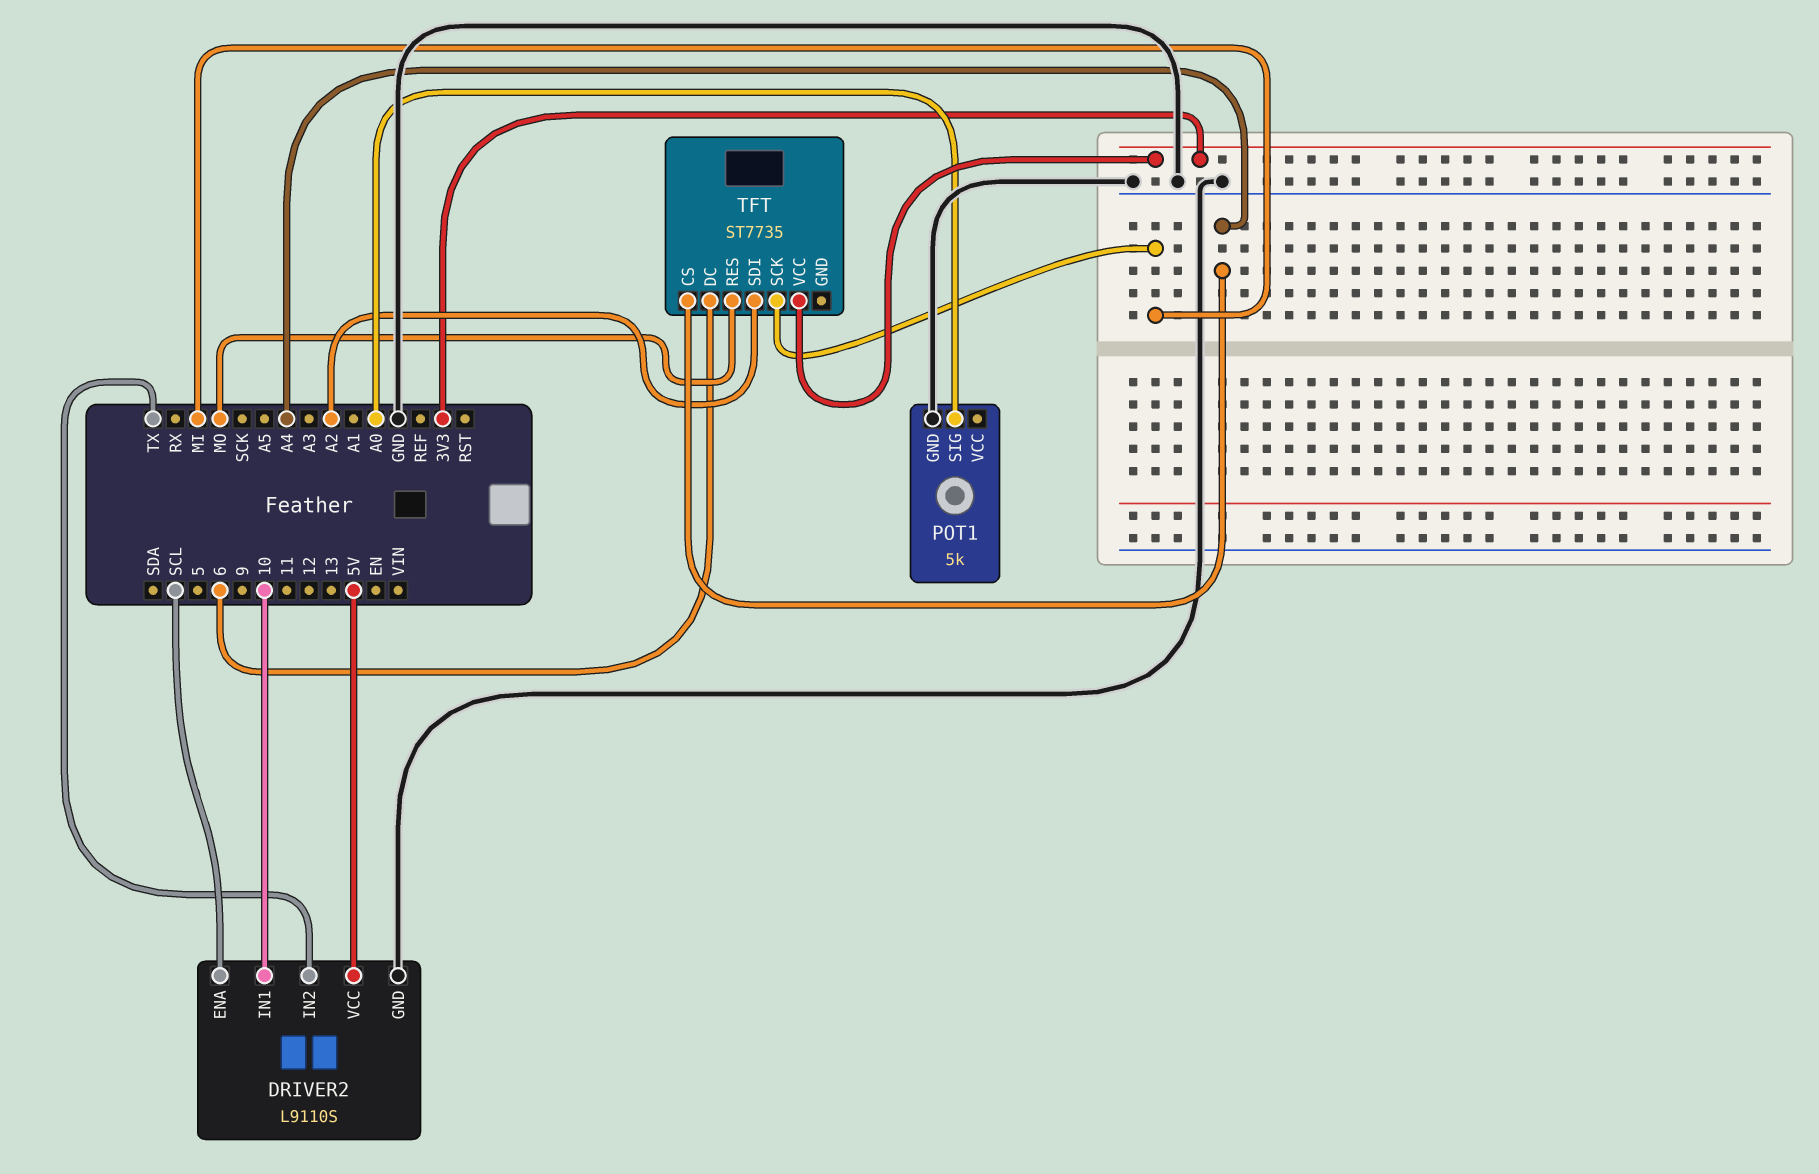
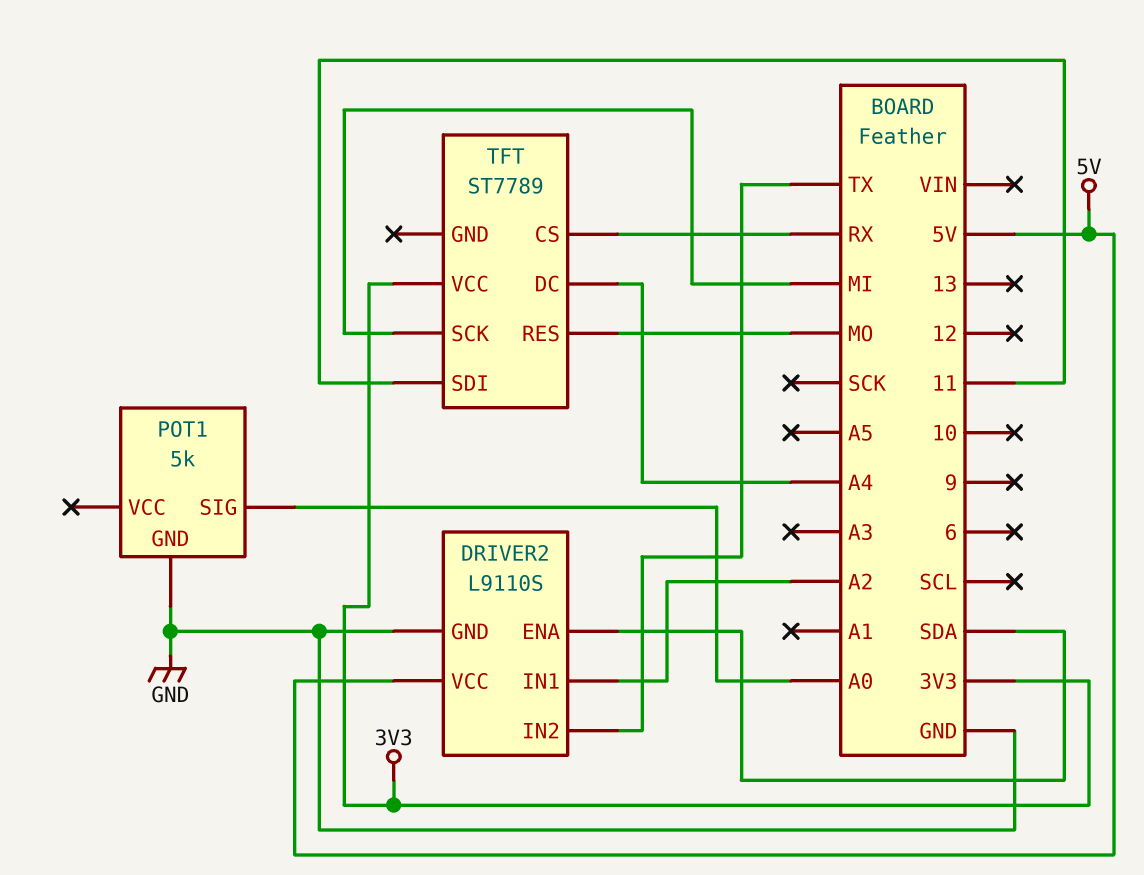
DRIVER2 pin ENA: SCL -> SDA
DRIVER2 pin IN1: 10 -> A2
TFT: ST7735 -> ST7789
TFT pin CS: A4 -> RX
TFT pin DC: 6 -> A4
TFT pin SDI: A2 -> 11

